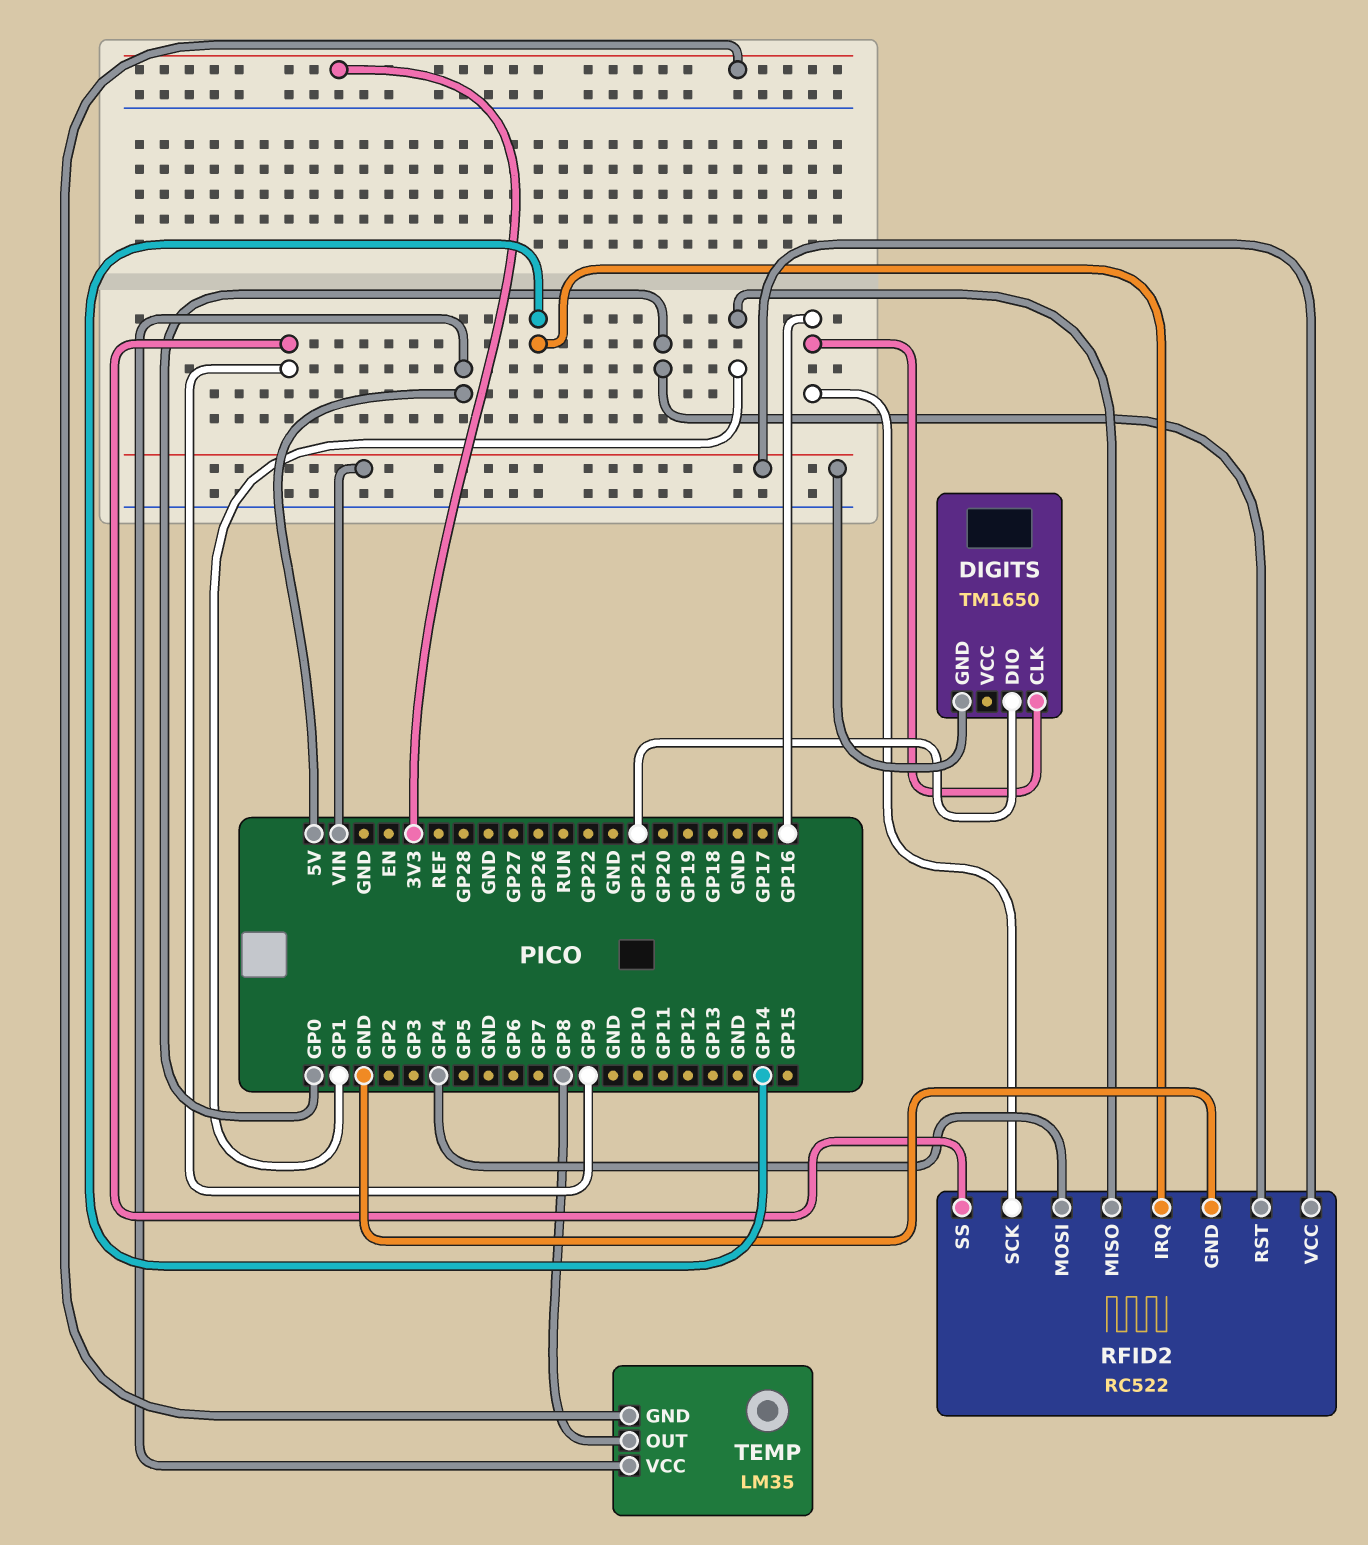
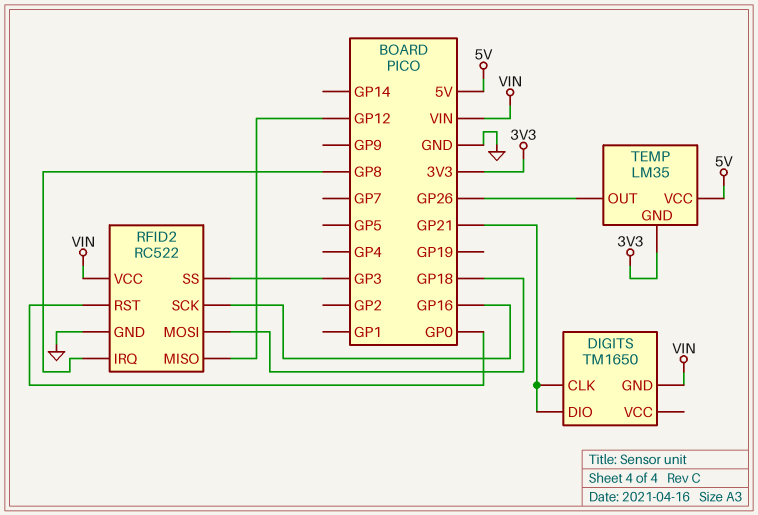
DIGITS pin CLK: GP16 -> GP21
RFID2 pin IRQ: GP14 -> GP8
RFID2 pin MISO: GP1 -> GP12
RFID2 pin MOSI: GP4 -> GP18
RFID2 pin SS: GP9 -> GP3
TEMP pin OUT: GP8 -> GP26

